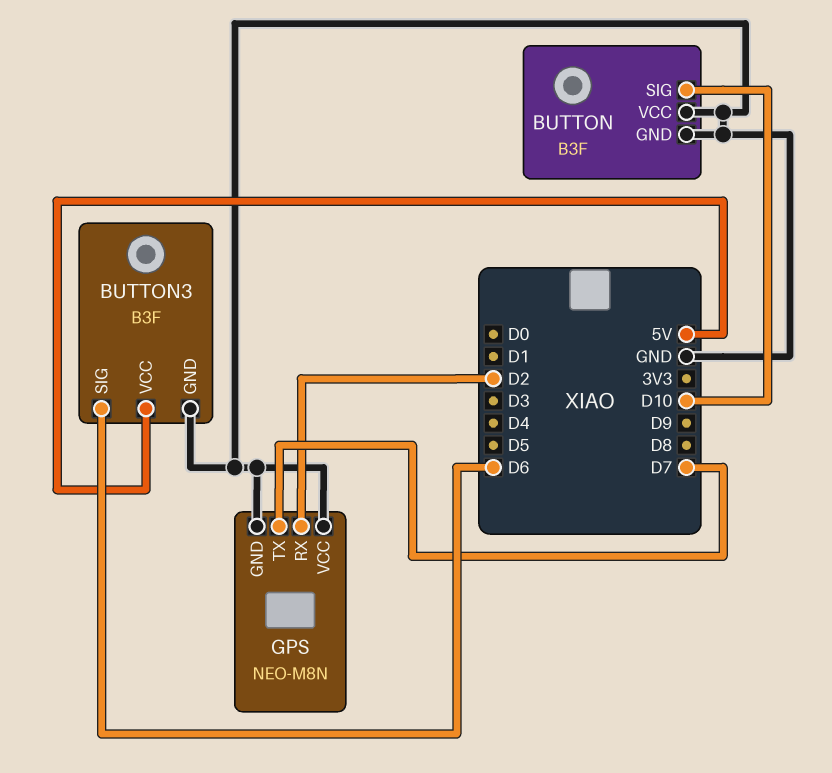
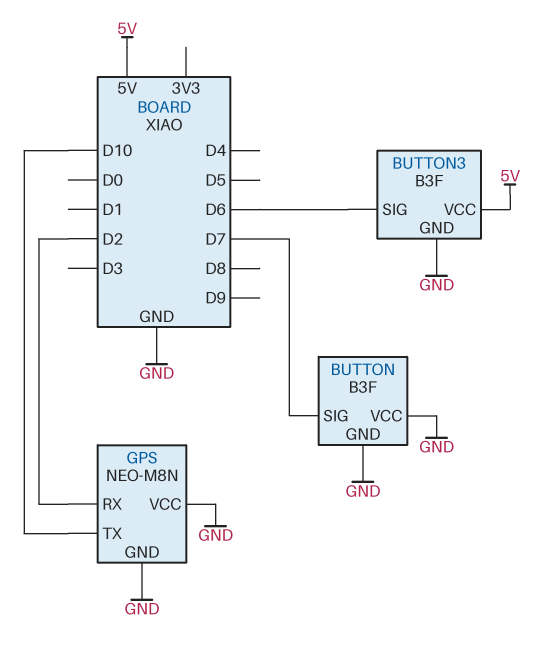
BUTTON pin SIG: D10 -> D7
GPS pin TX: D7 -> D10

